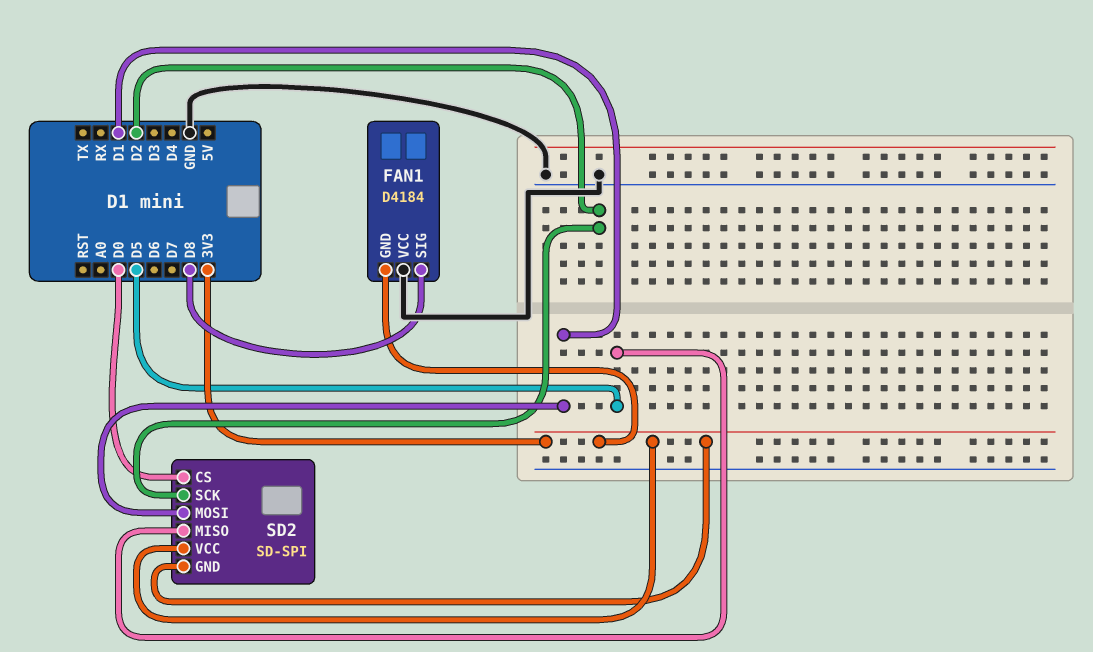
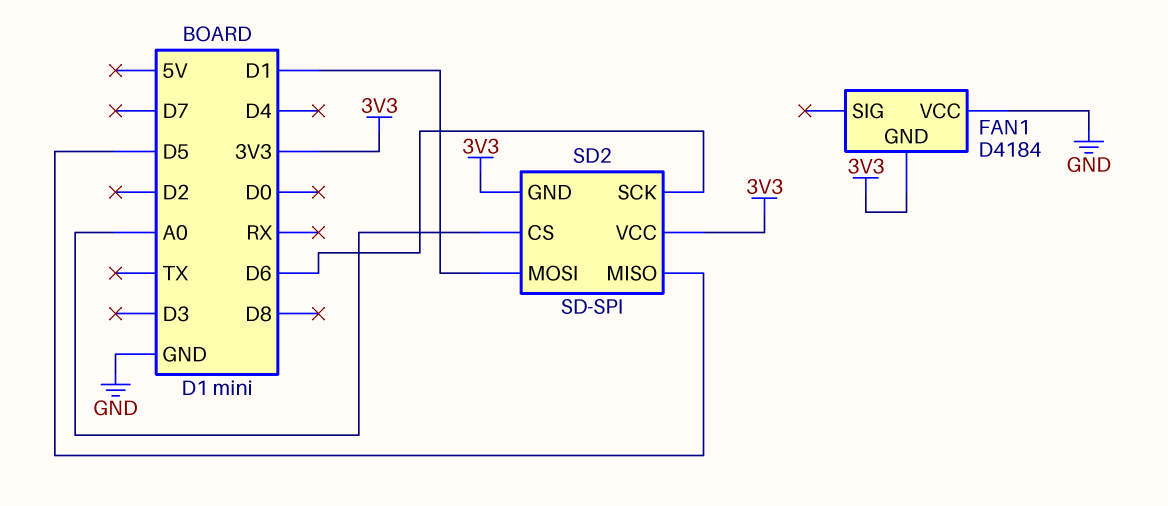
FAN1 pin SIG: D8 -> none
SD2 pin CS: D0 -> A0
SD2 pin SCK: D2 -> D6

